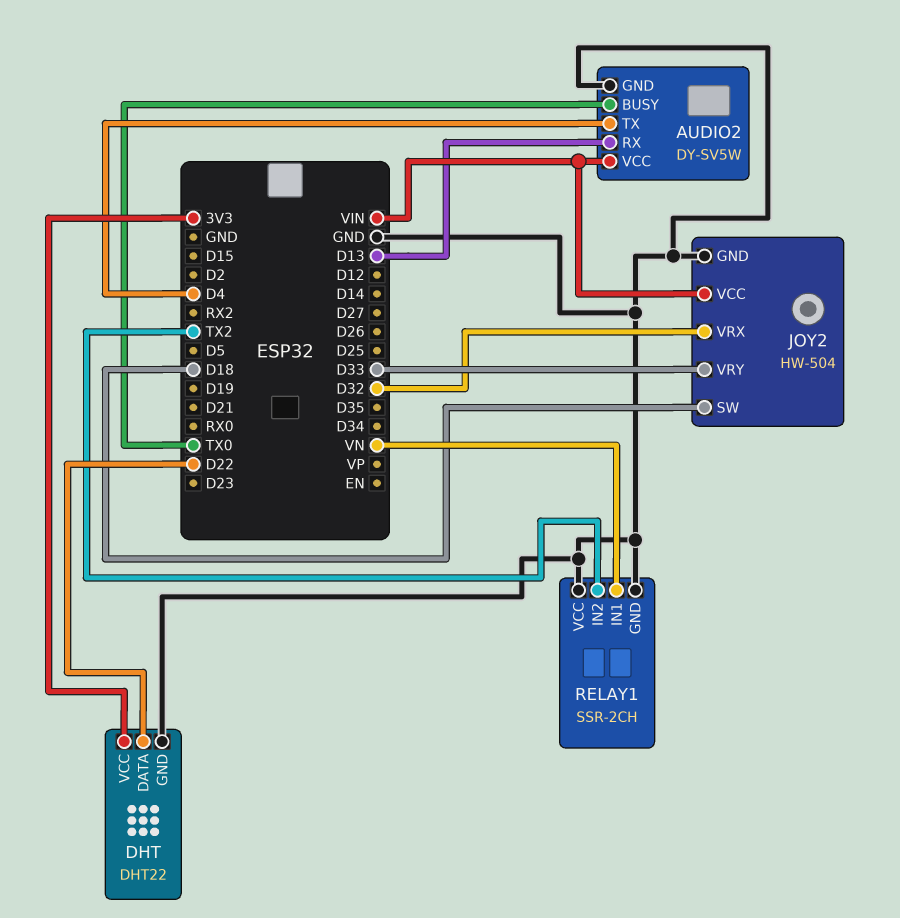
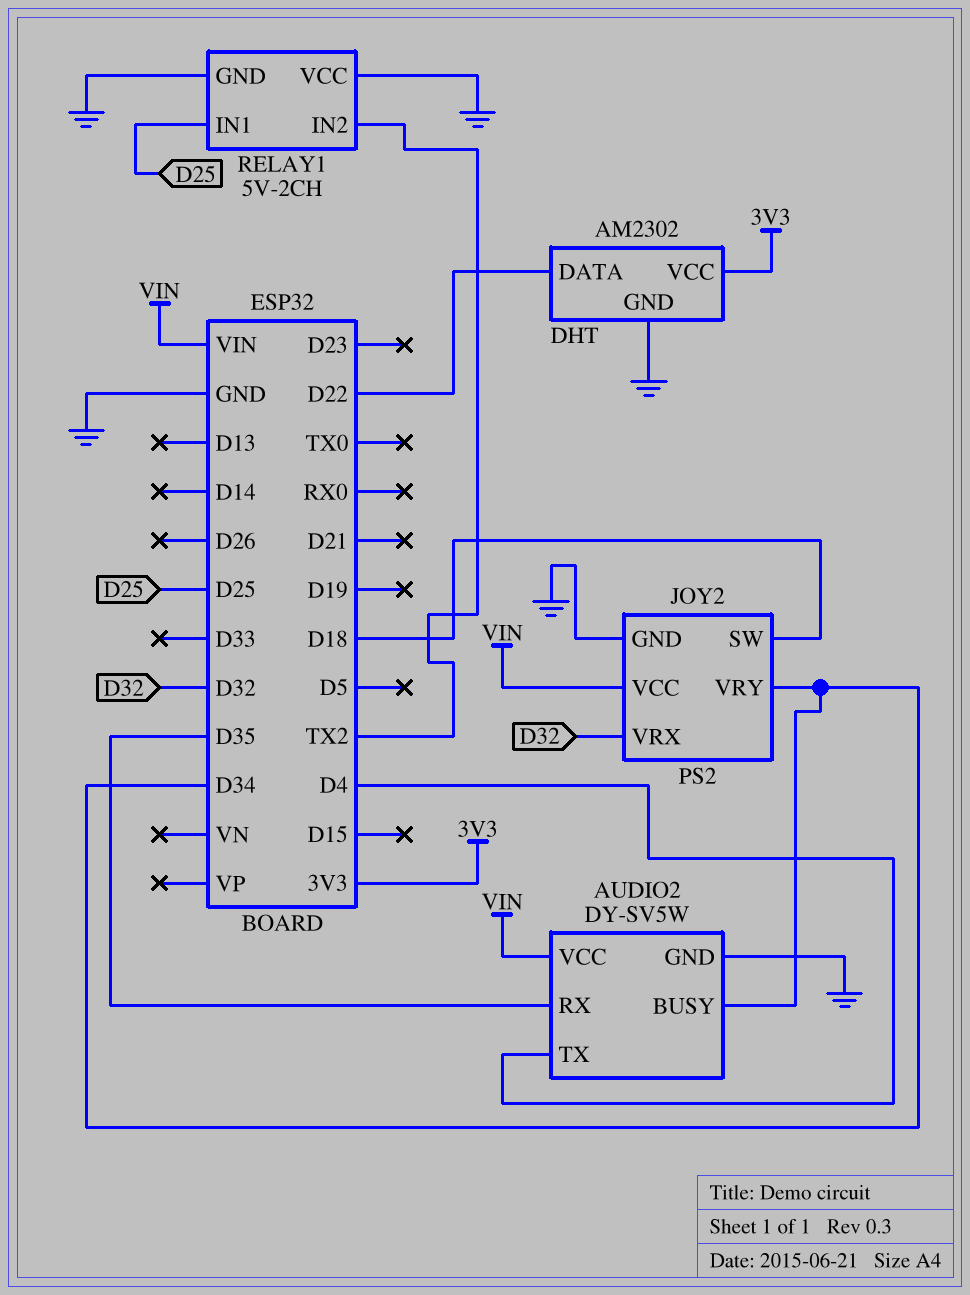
AUDIO2 pin BUSY: TX0 -> D34
AUDIO2 pin RX: D13 -> D35
DHT: DHT22 -> AM2302
JOY2: HW-504 -> PS2
JOY2 pin VRY: D33 -> D34
RELAY1: SSR-2CH -> 5V-2CH
RELAY1 pin IN1: VN -> D25

